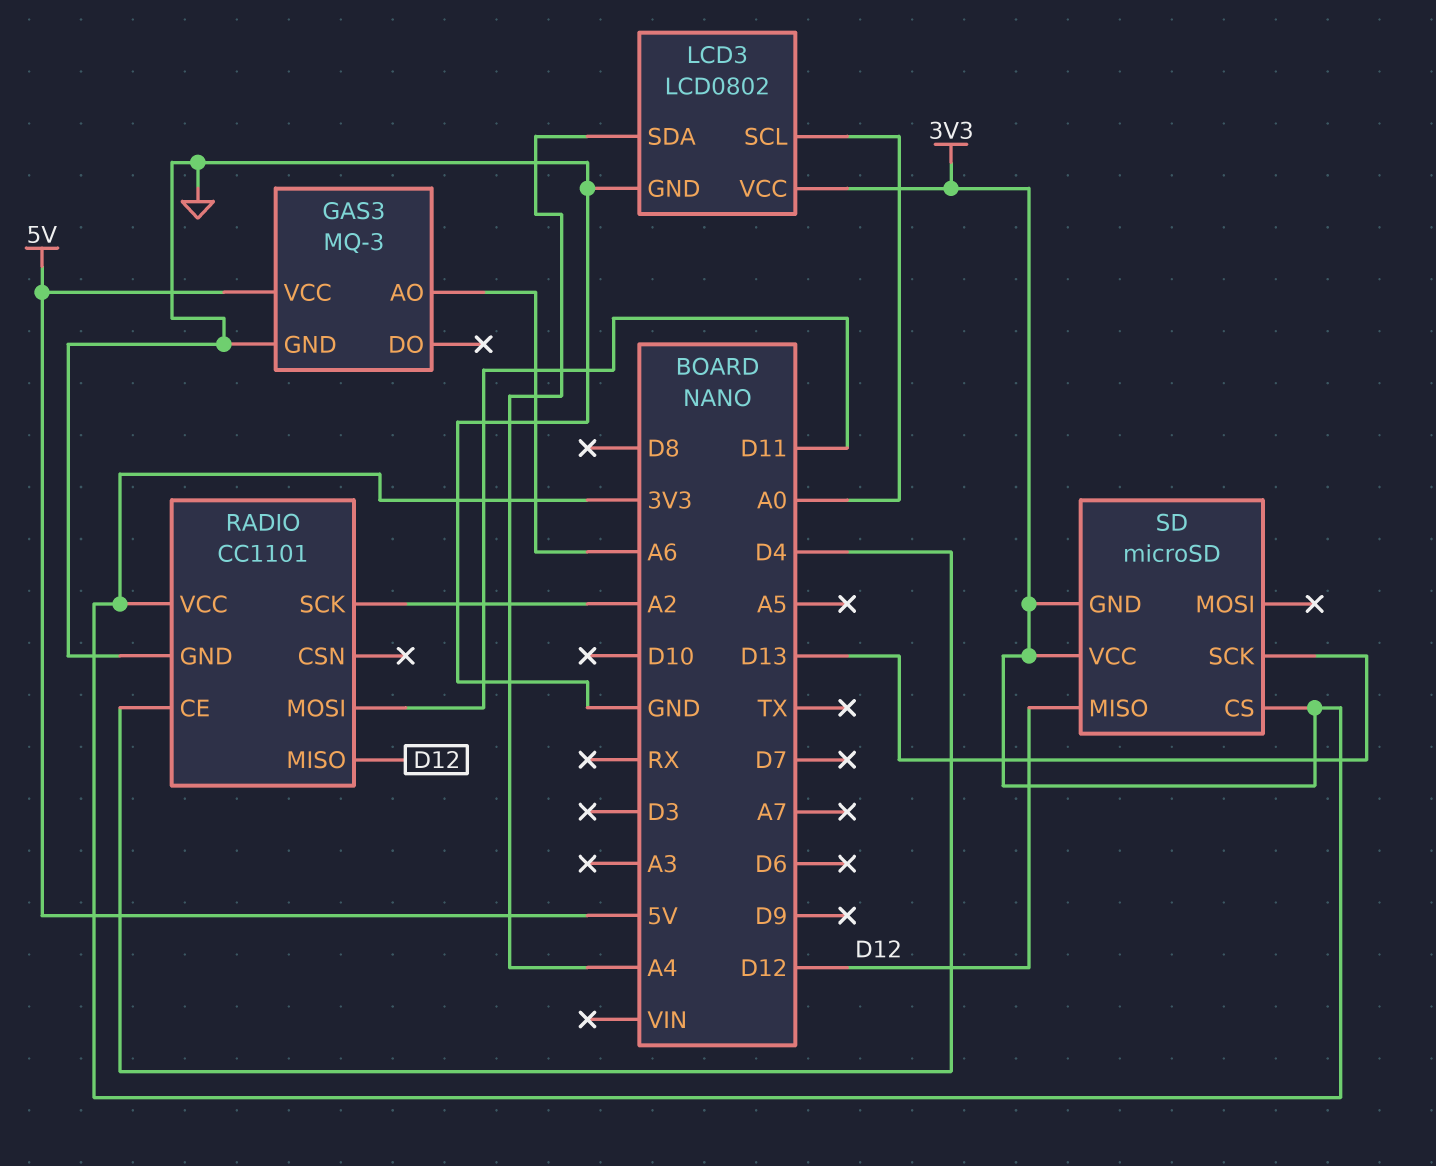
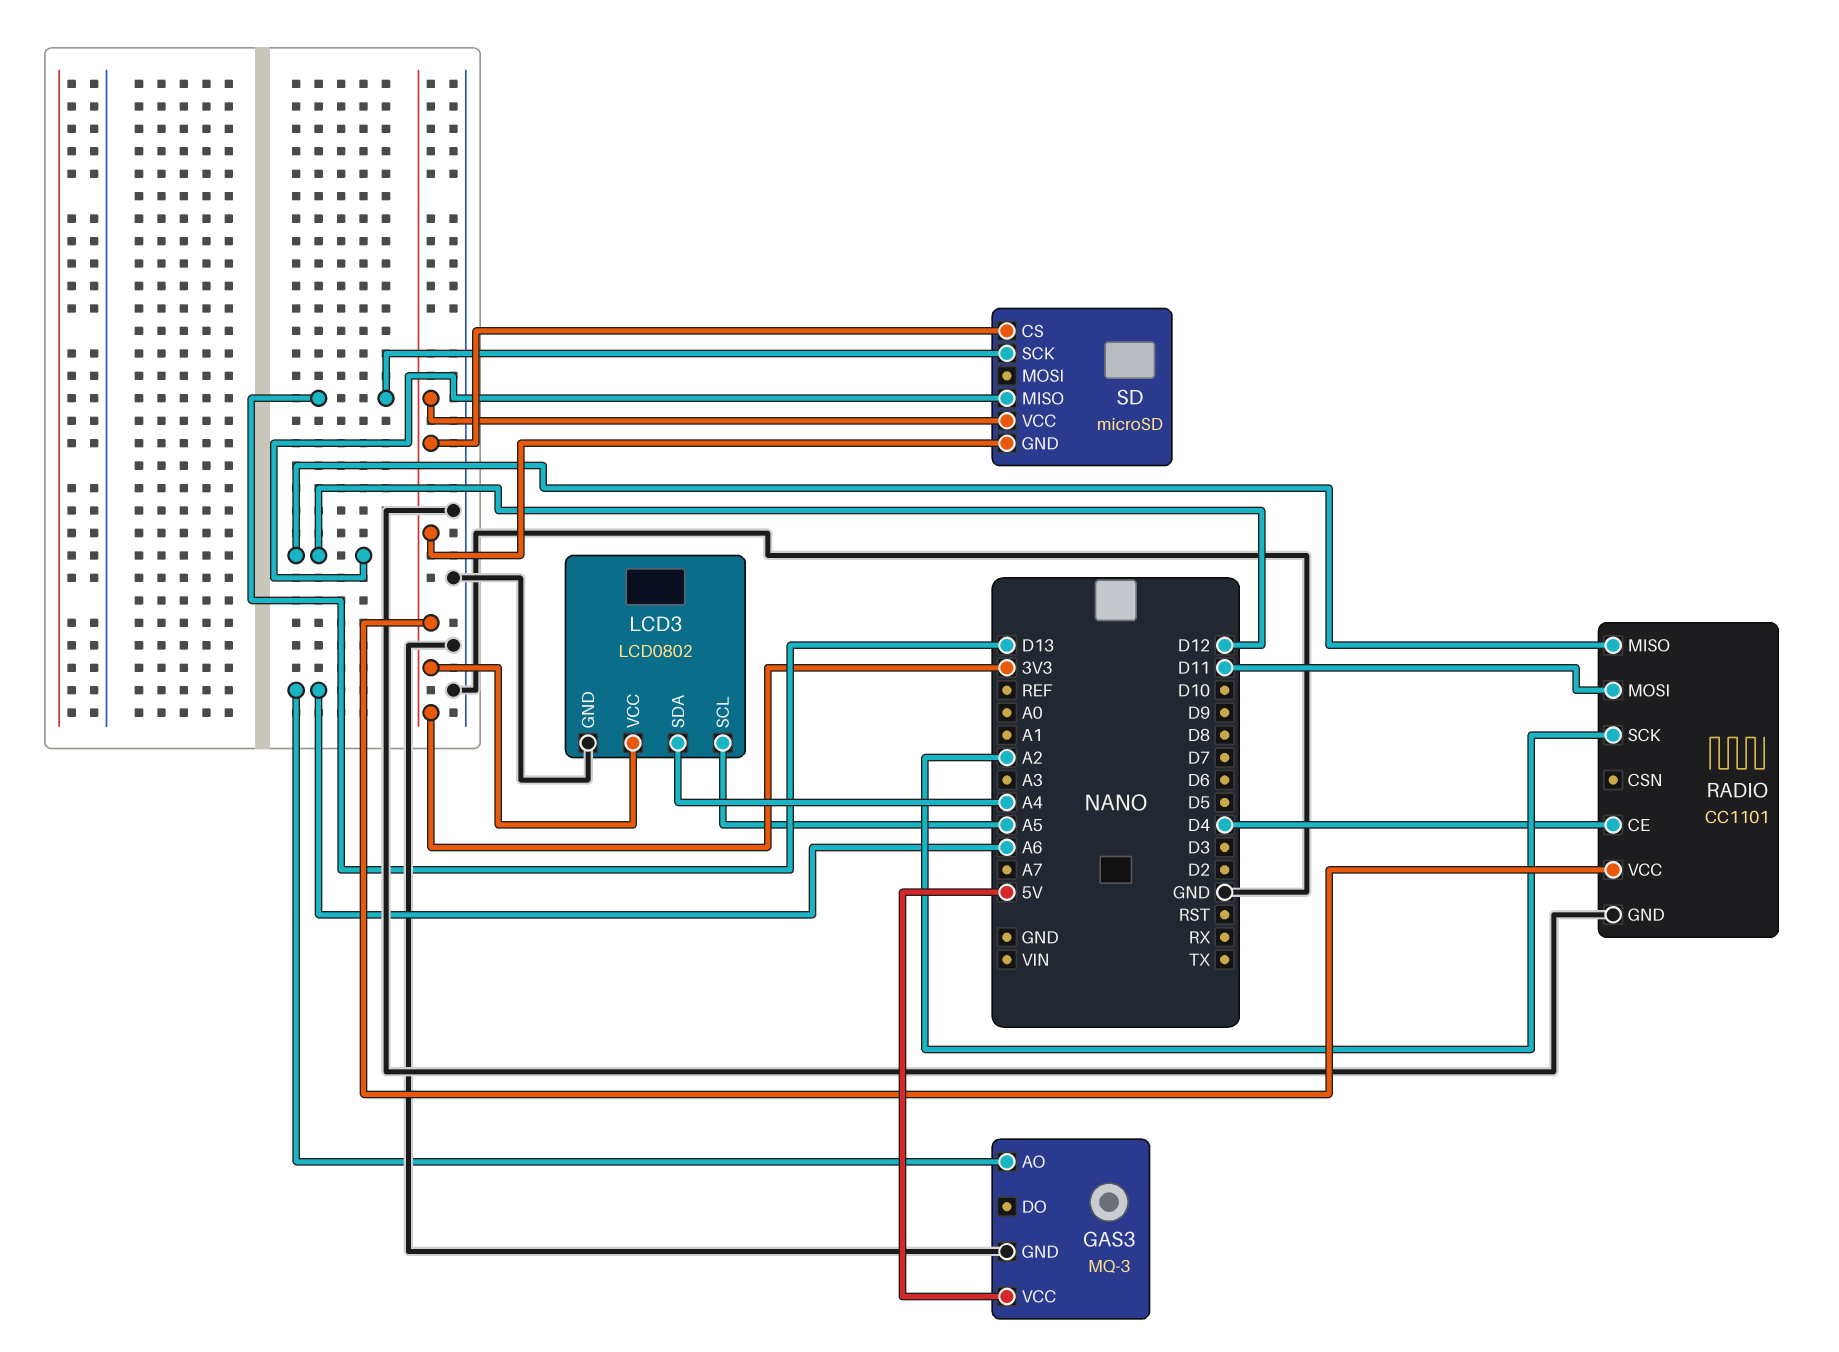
LCD3 pin SCL: A0 -> A5

